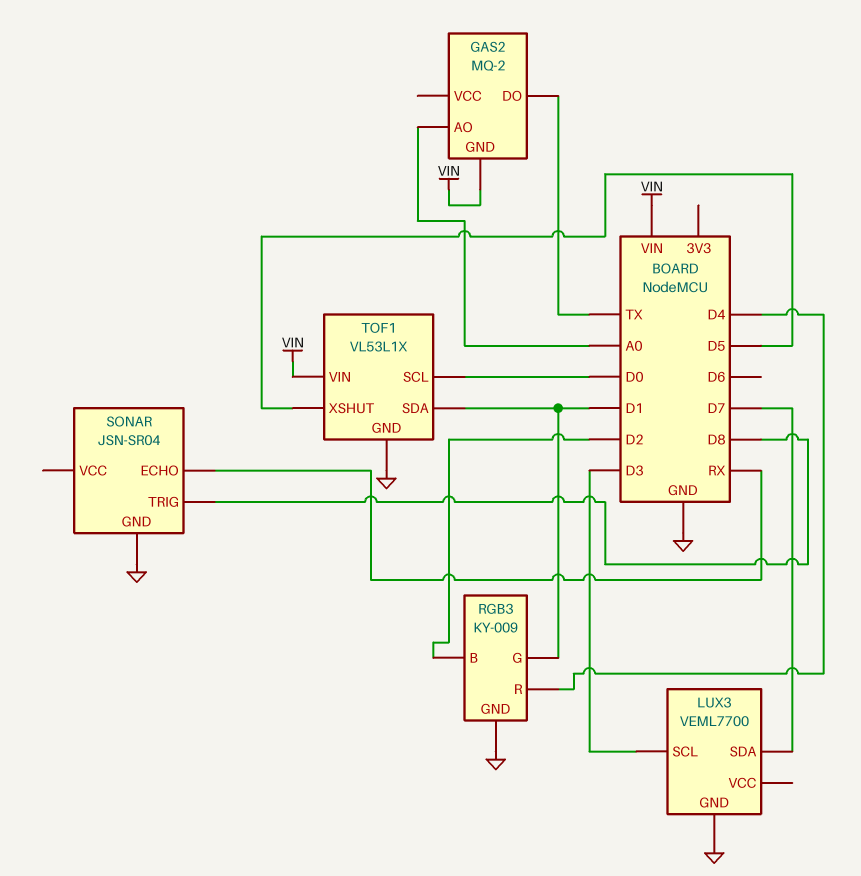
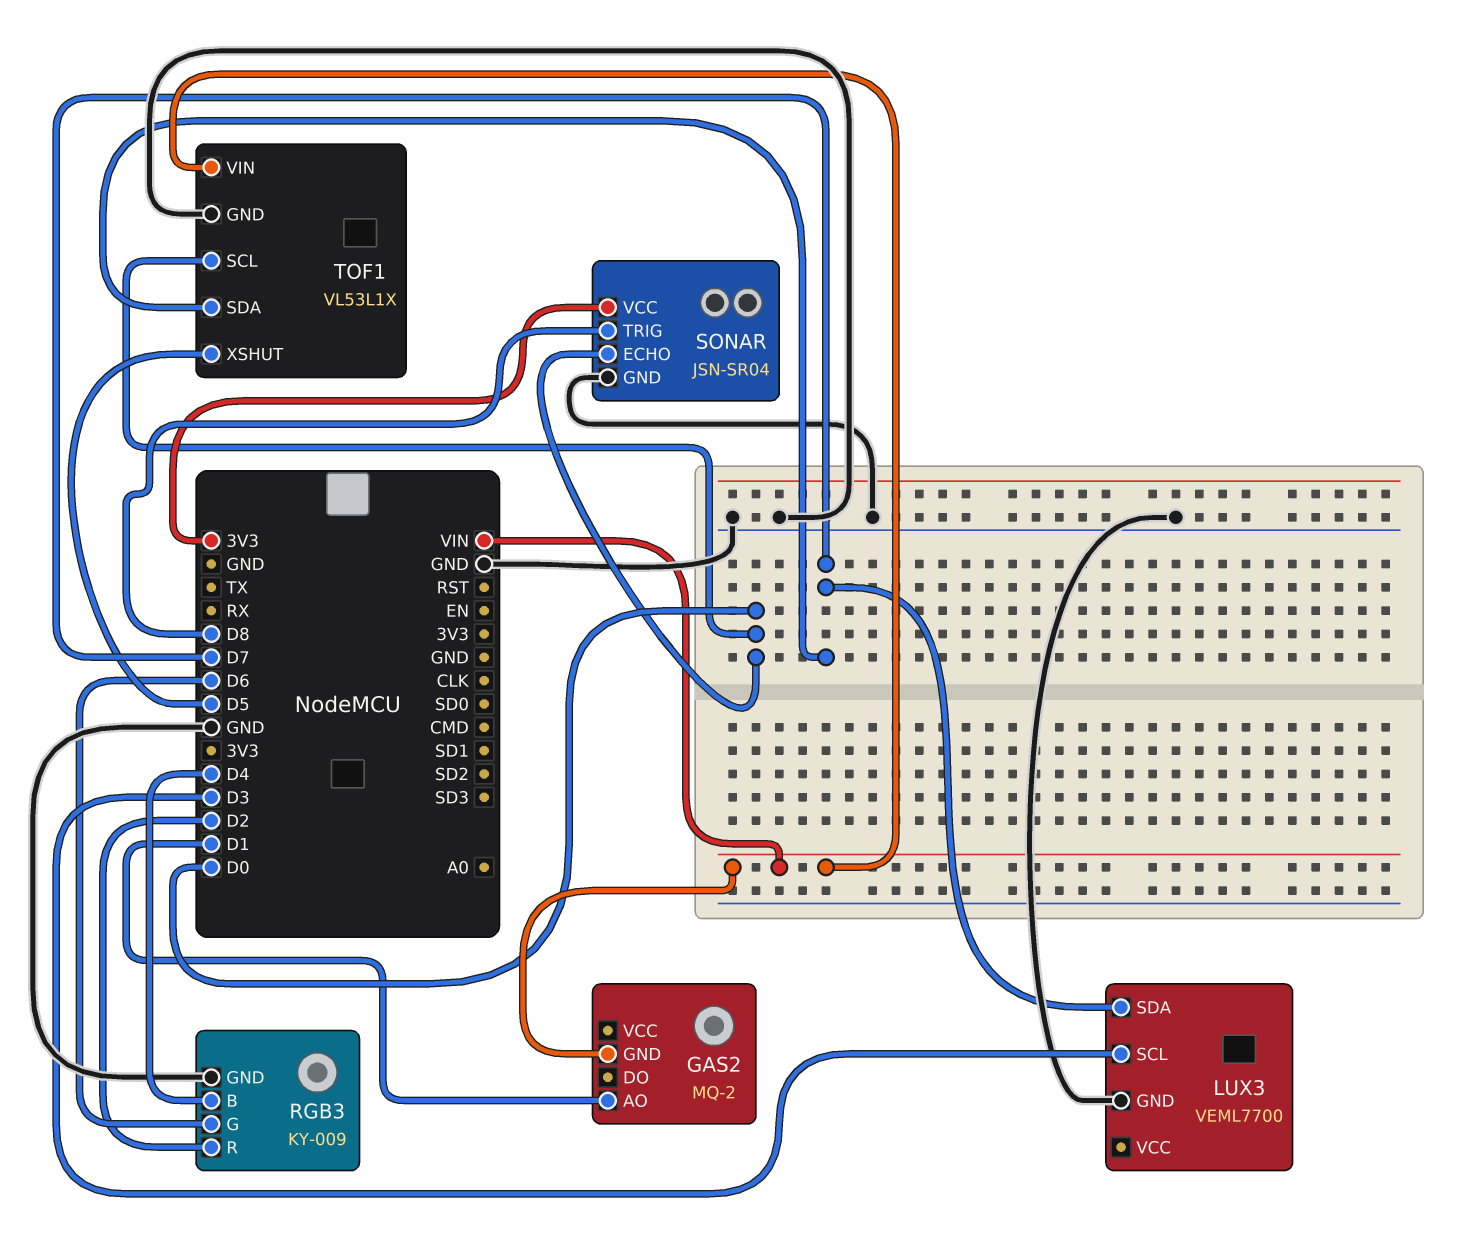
GAS2 pin AO: A0 -> D1
GAS2 pin DO: TX -> none
RGB3 pin B: D2 -> D4
RGB3 pin G: D1 -> D6
RGB3 pin R: D4 -> D2
SONAR pin ECHO: RX -> D0
SONAR pin VCC: none -> 3V3
TOF1 pin SDA: D1 -> D7

